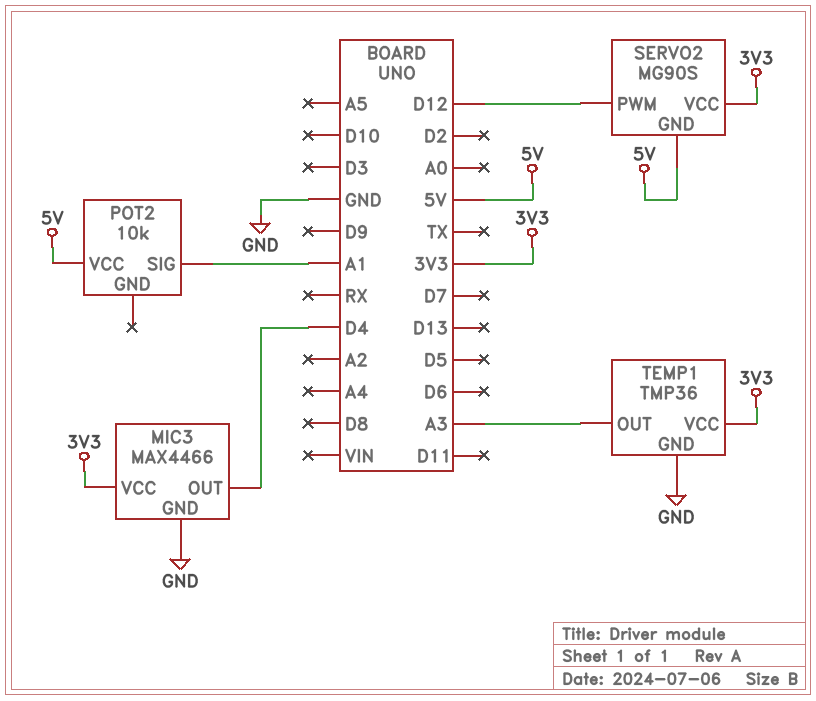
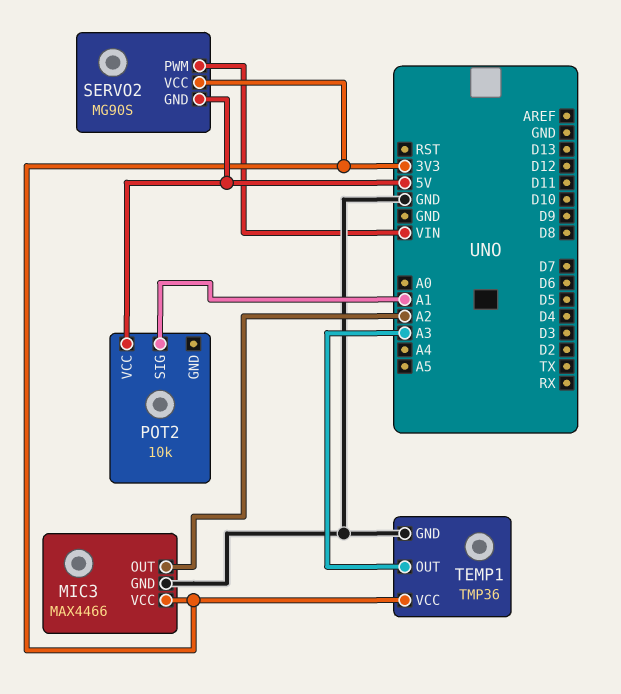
MIC3 pin OUT: D4 -> A2
SERVO2 pin PWM: D12 -> VIN

